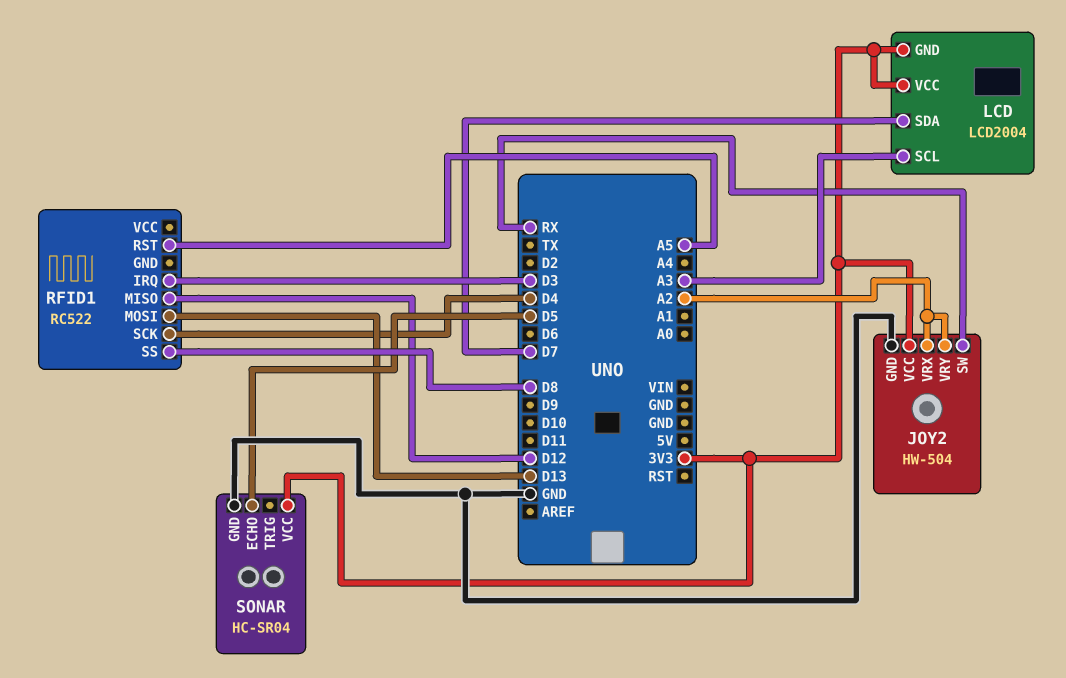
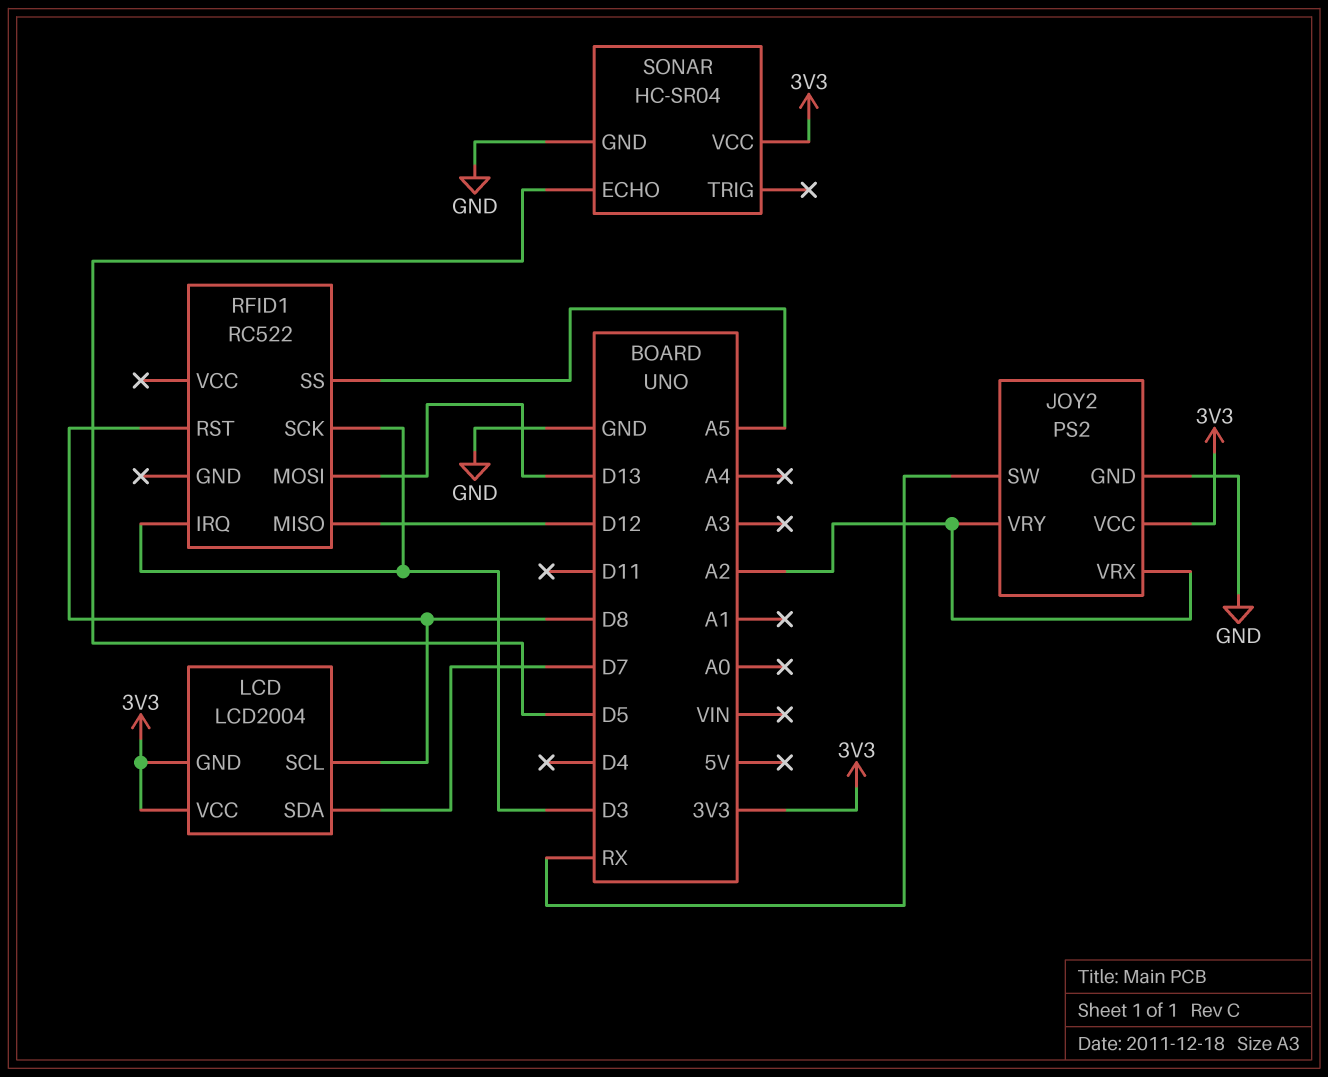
JOY2: HW-504 -> PS2
LCD pin SCL: A3 -> D8
RFID1 pin RST: A5 -> D8
RFID1 pin SCK: D4 -> D3
RFID1 pin SS: D8 -> A5

